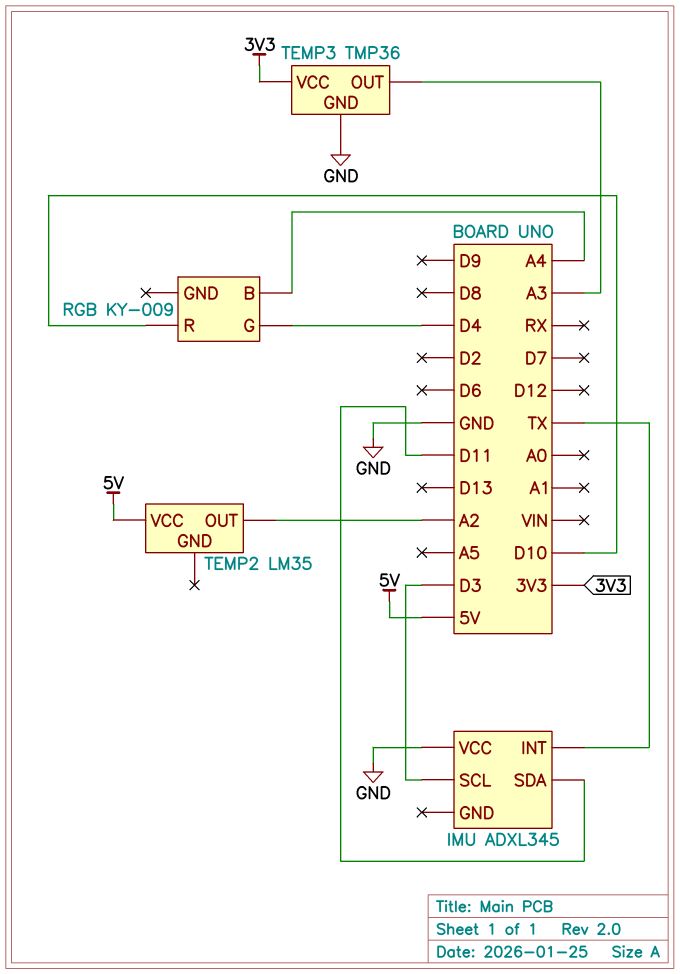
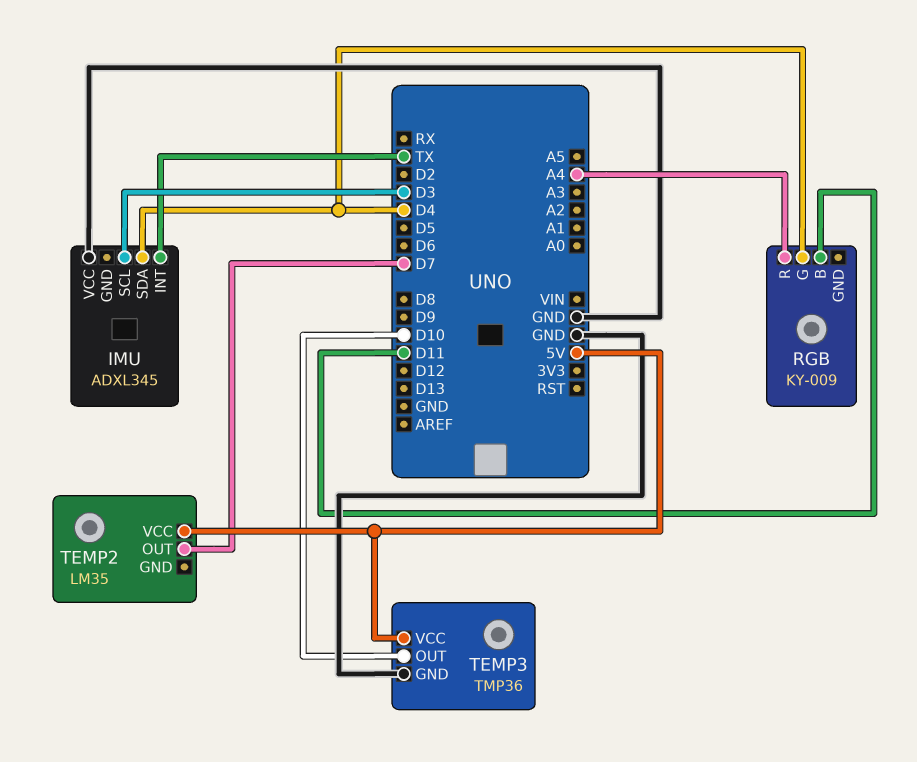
IMU pin SDA: D11 -> D4
RGB pin B: A4 -> D11
RGB pin R: D10 -> A4
TEMP2 pin OUT: A2 -> D7
TEMP3 pin OUT: A3 -> D10
TEMP3 pin VCC: 3V3 -> 5V

